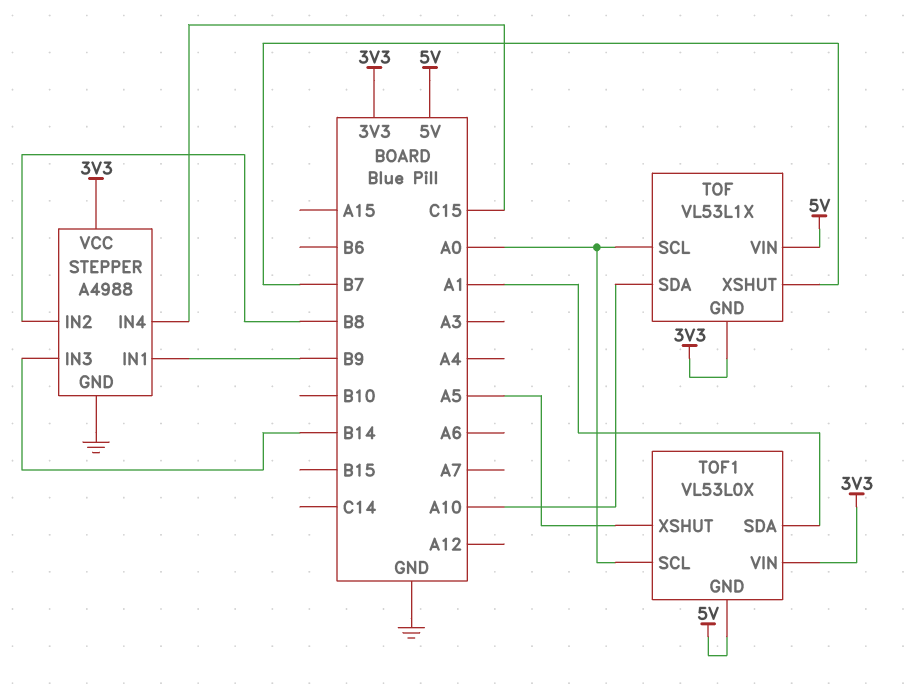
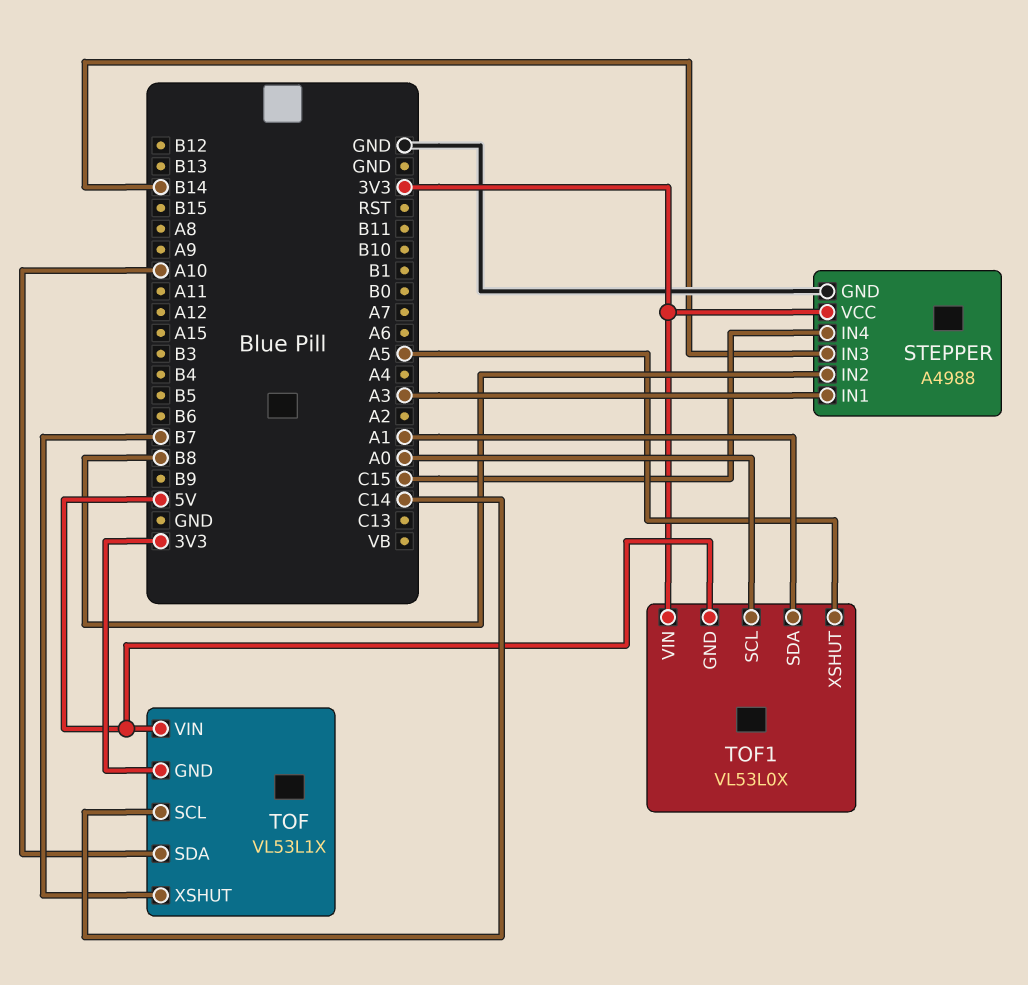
STEPPER pin IN1: B9 -> A3
TOF pin SCL: A0 -> C14

